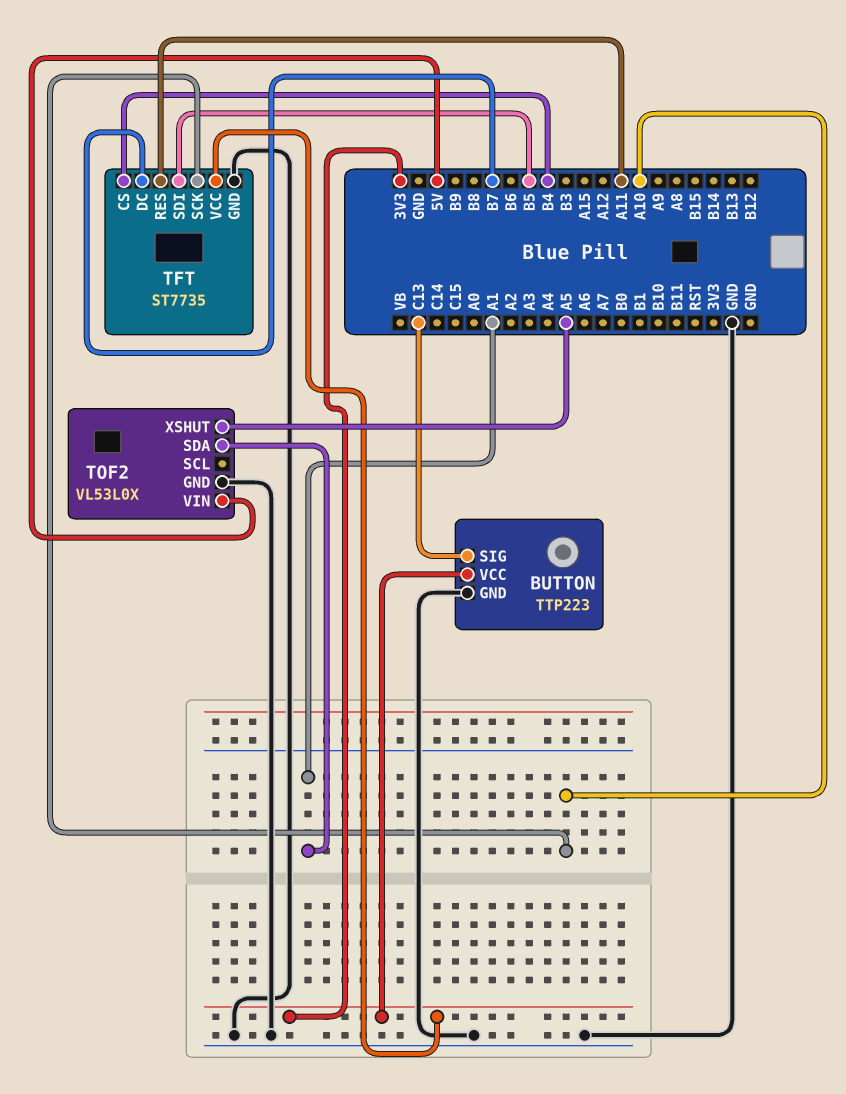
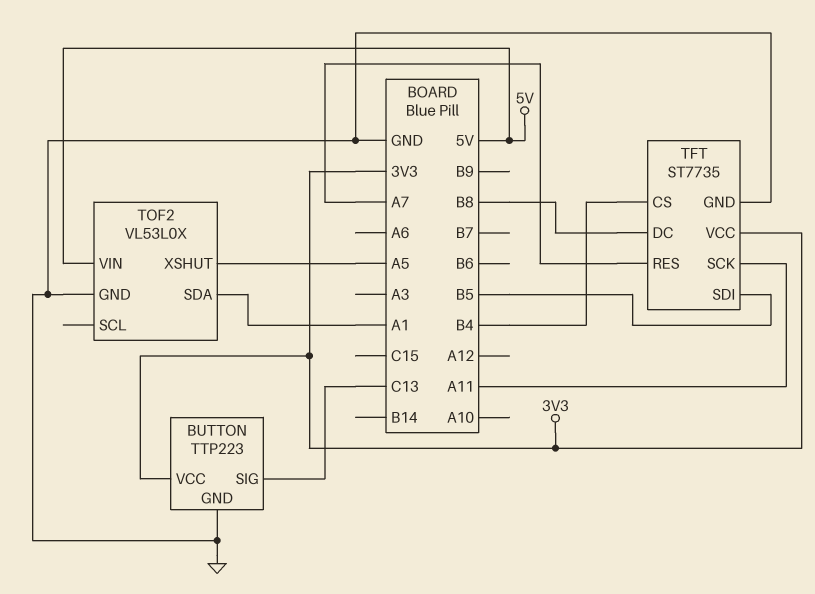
TFT pin DC: B7 -> B8
TFT pin RES: A11 -> A7
TFT pin SCK: A10 -> A11

